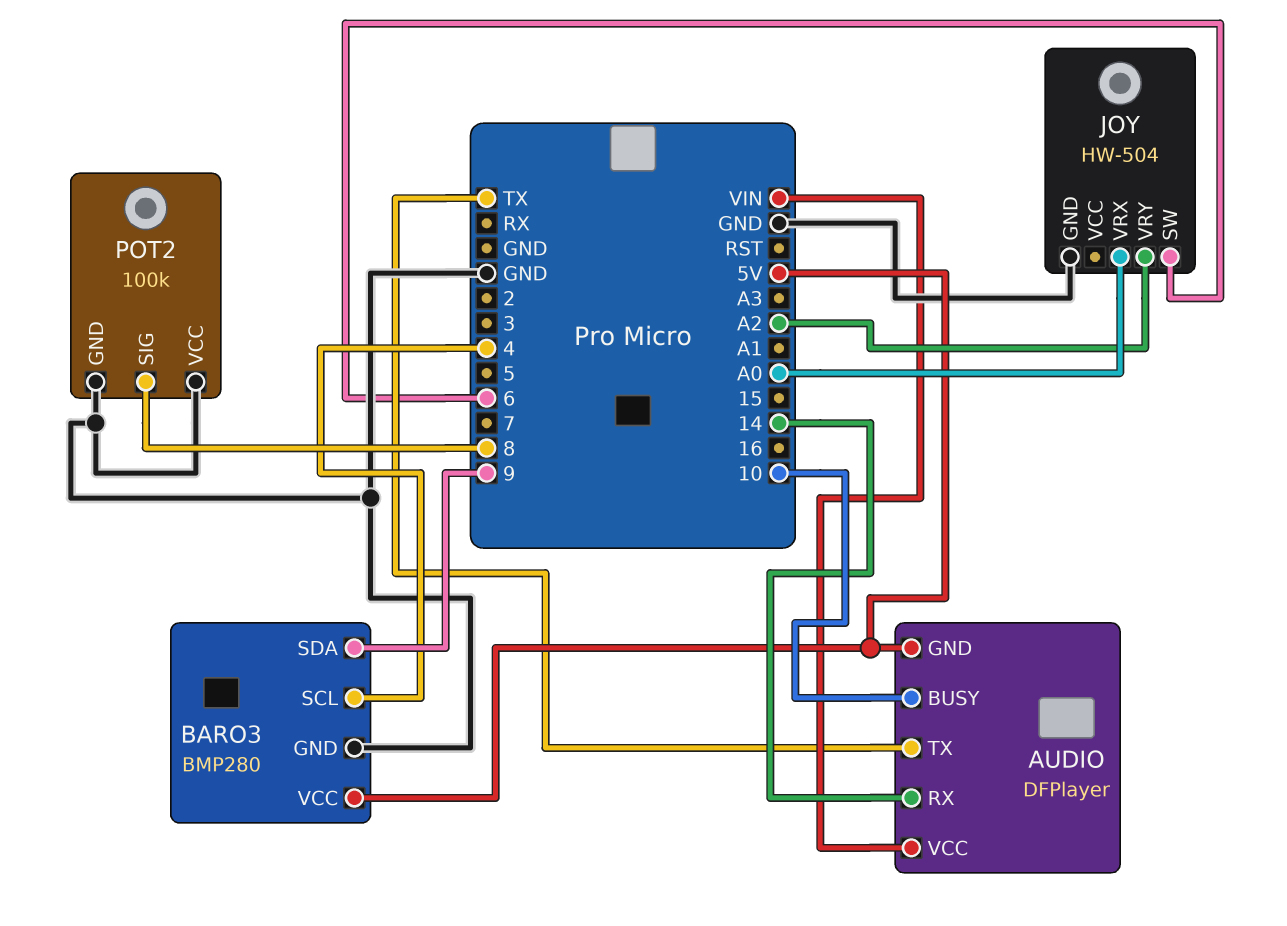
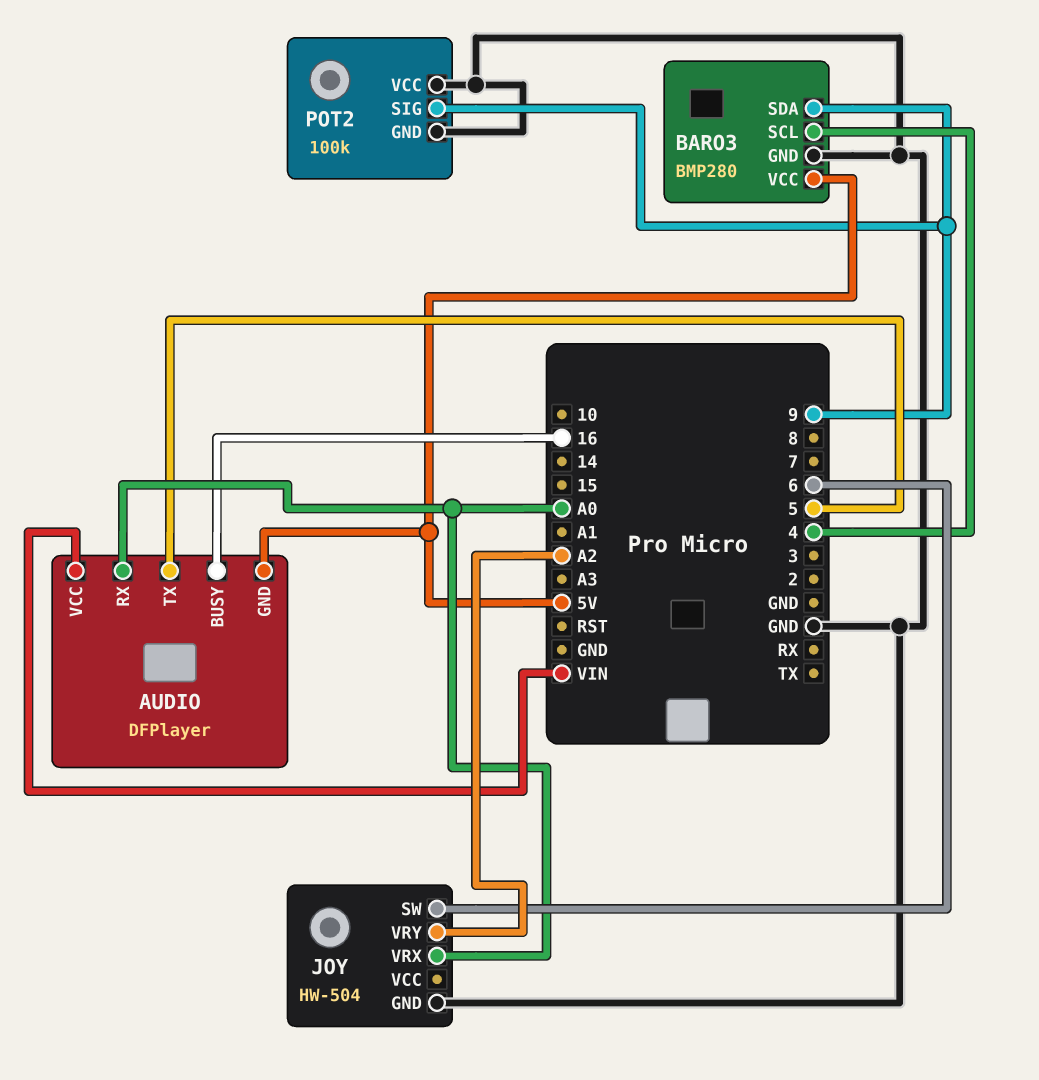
AUDIO pin BUSY: 10 -> 16
AUDIO pin RX: 14 -> A0
AUDIO pin TX: TX -> 5
POT2 pin SIG: 8 -> 9

